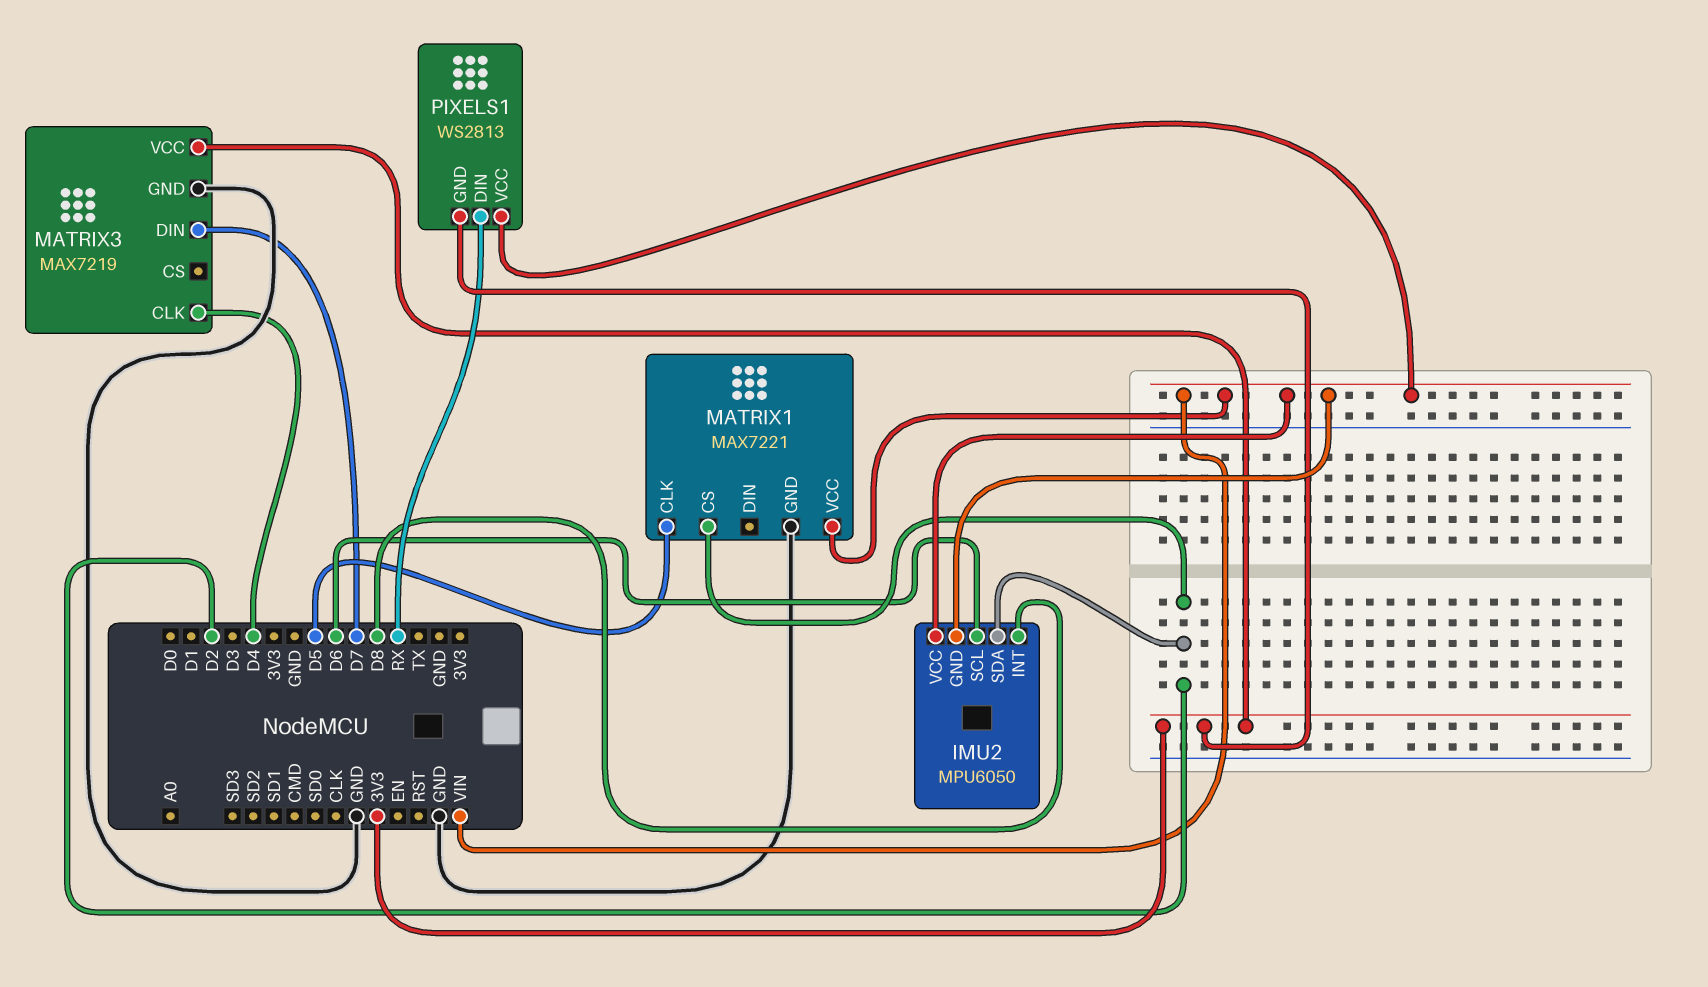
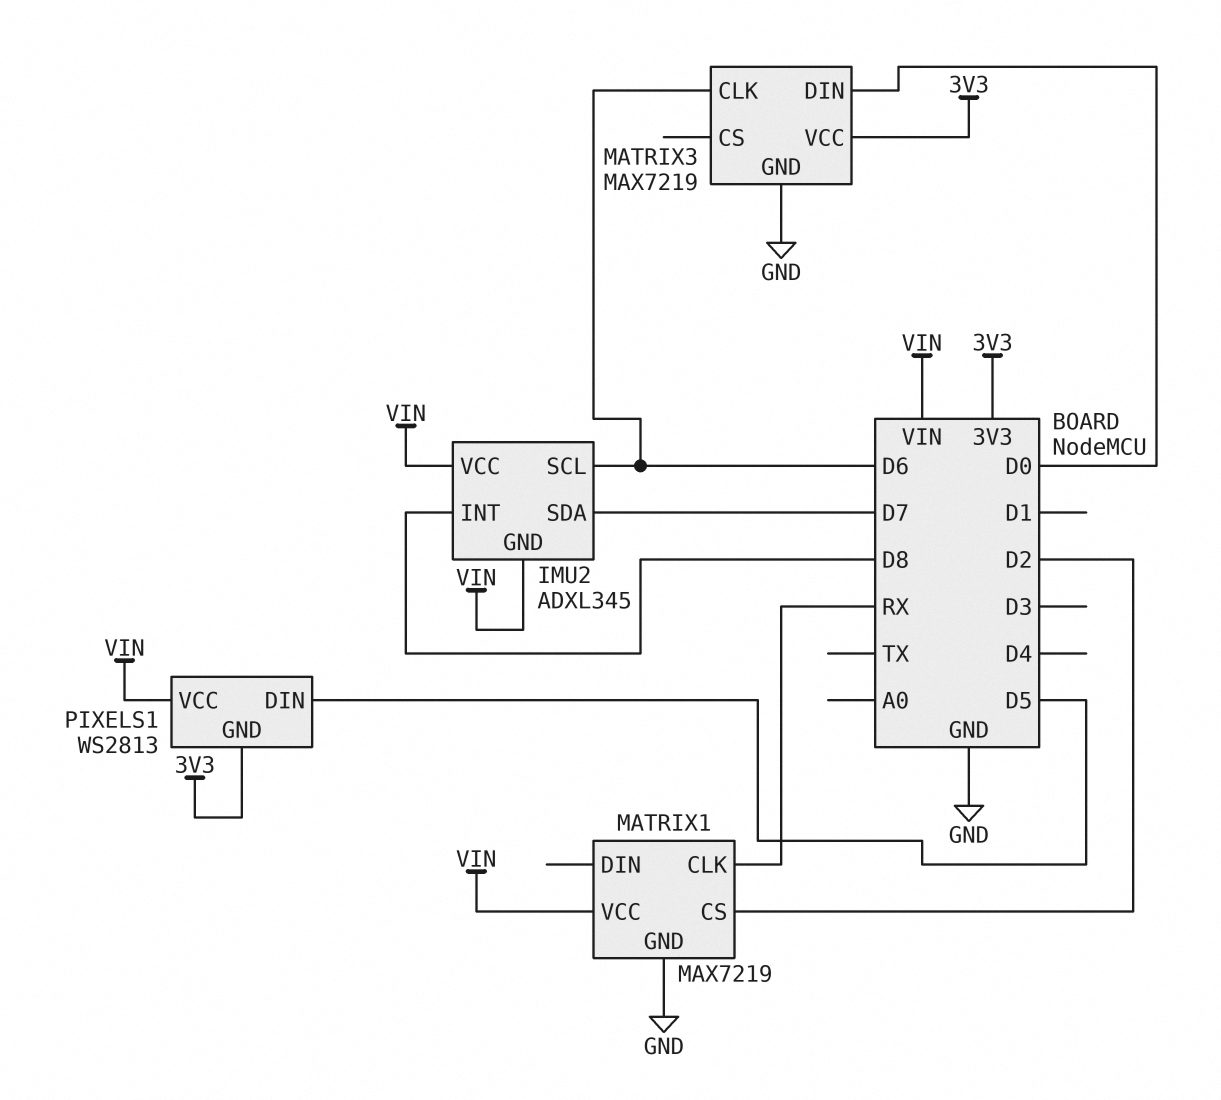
IMU2: MPU6050 -> ADXL345
IMU2 pin SDA: D2 -> D7
MATRIX1: MAX7221 -> MAX7219
MATRIX1 pin CLK: D5 -> RX
MATRIX3 pin CLK: D4 -> D6
MATRIX3 pin DIN: D7 -> D0
PIXELS1 pin DIN: RX -> D5

